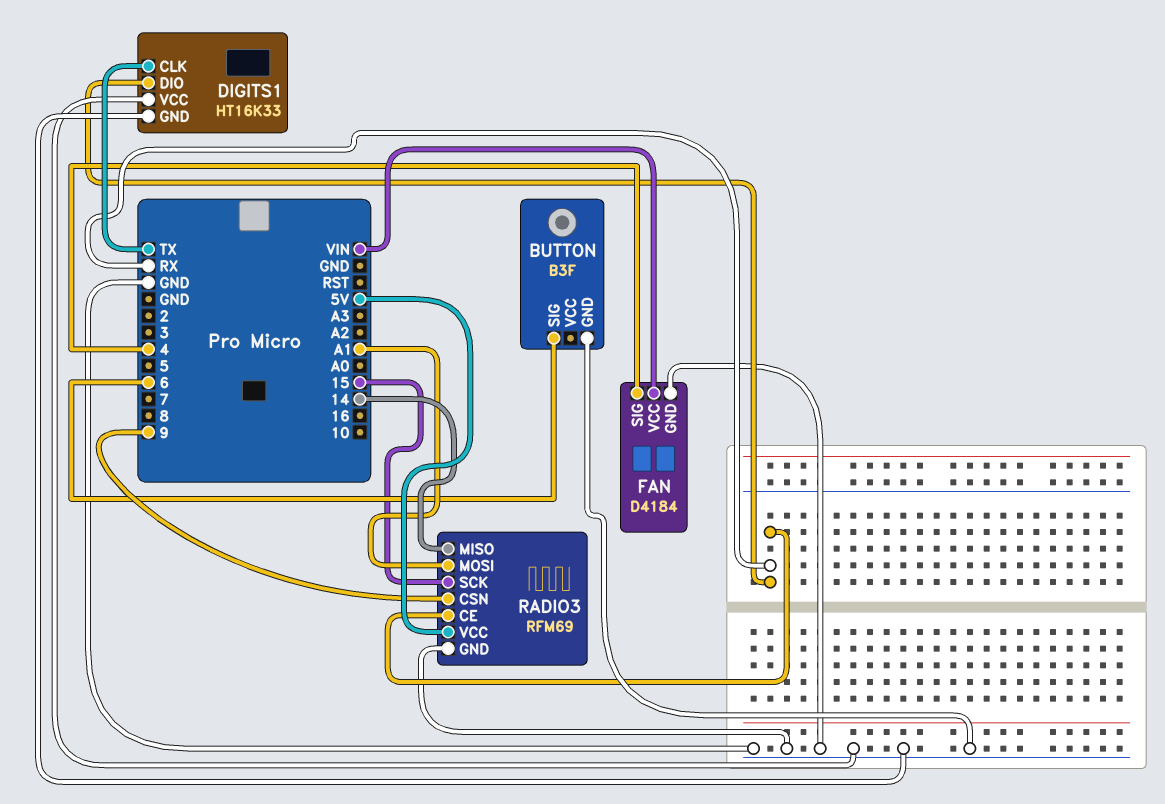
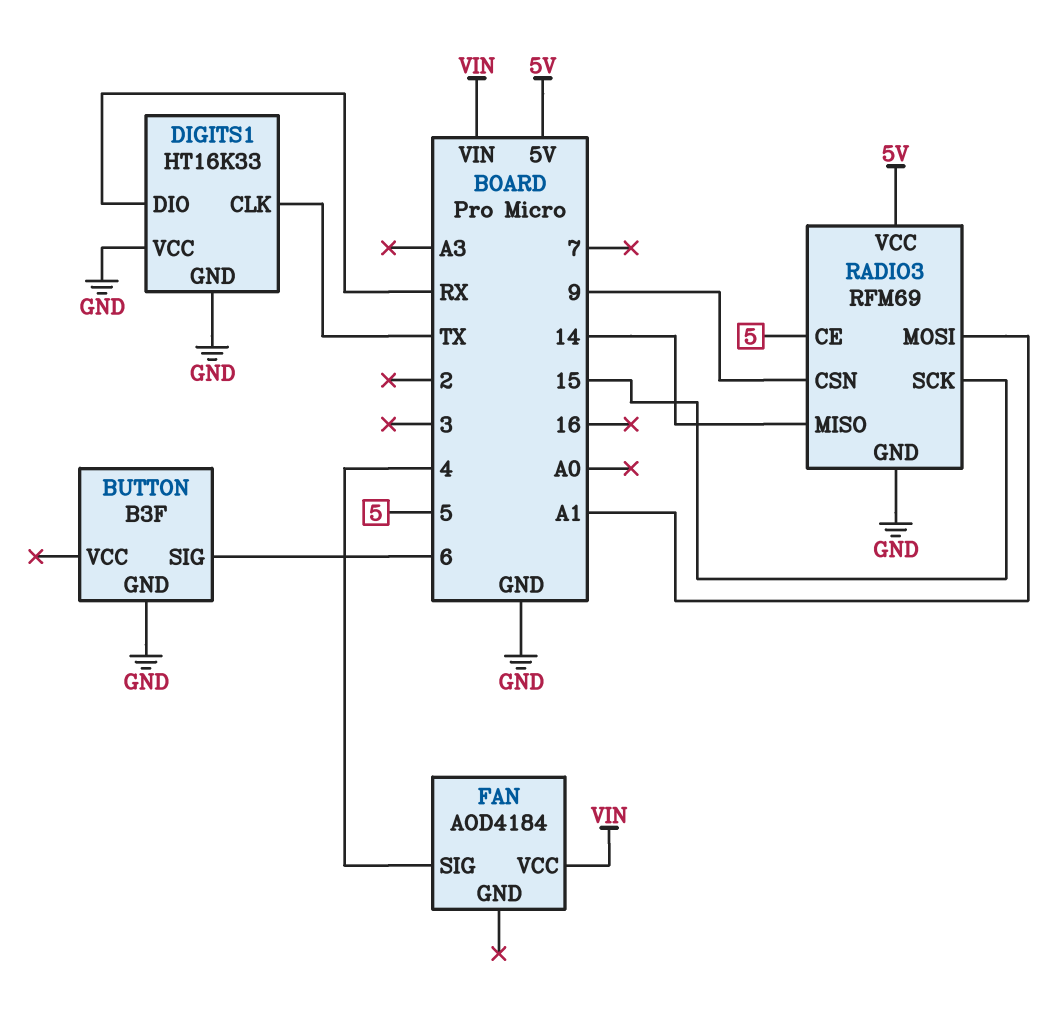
FAN: D4184 -> AOD4184
FAN pin GND: GND -> none
RADIO3 pin CE: RX -> 5

